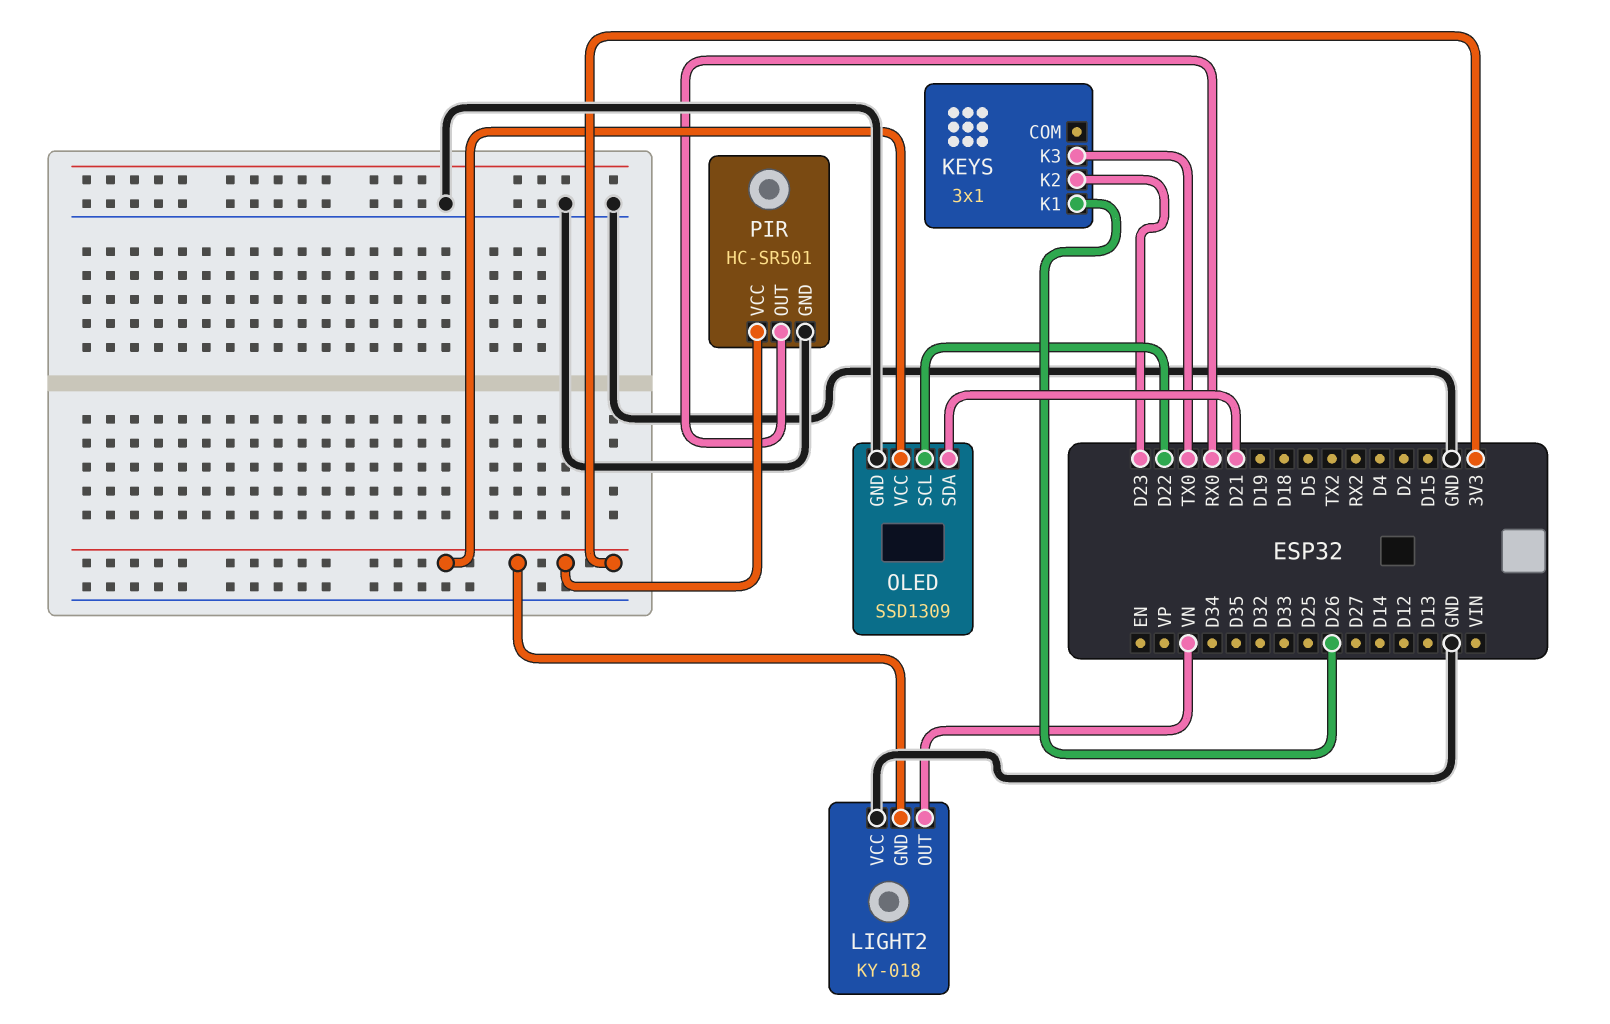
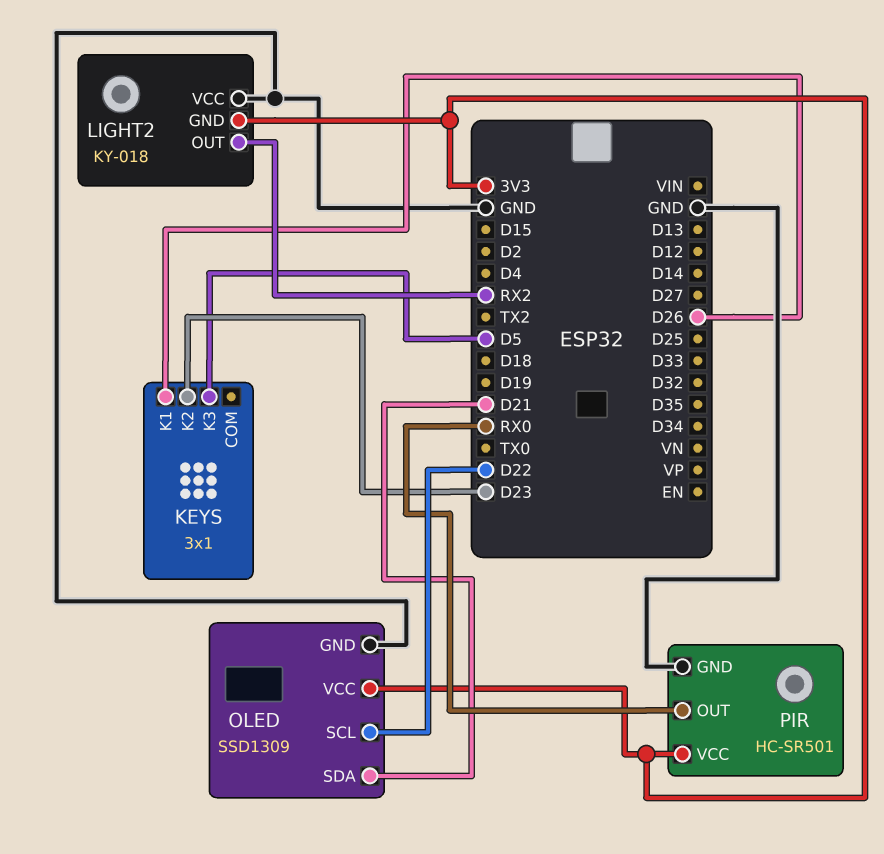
KEYS pin K3: TX0 -> D5
LIGHT2 pin OUT: VN -> RX2

